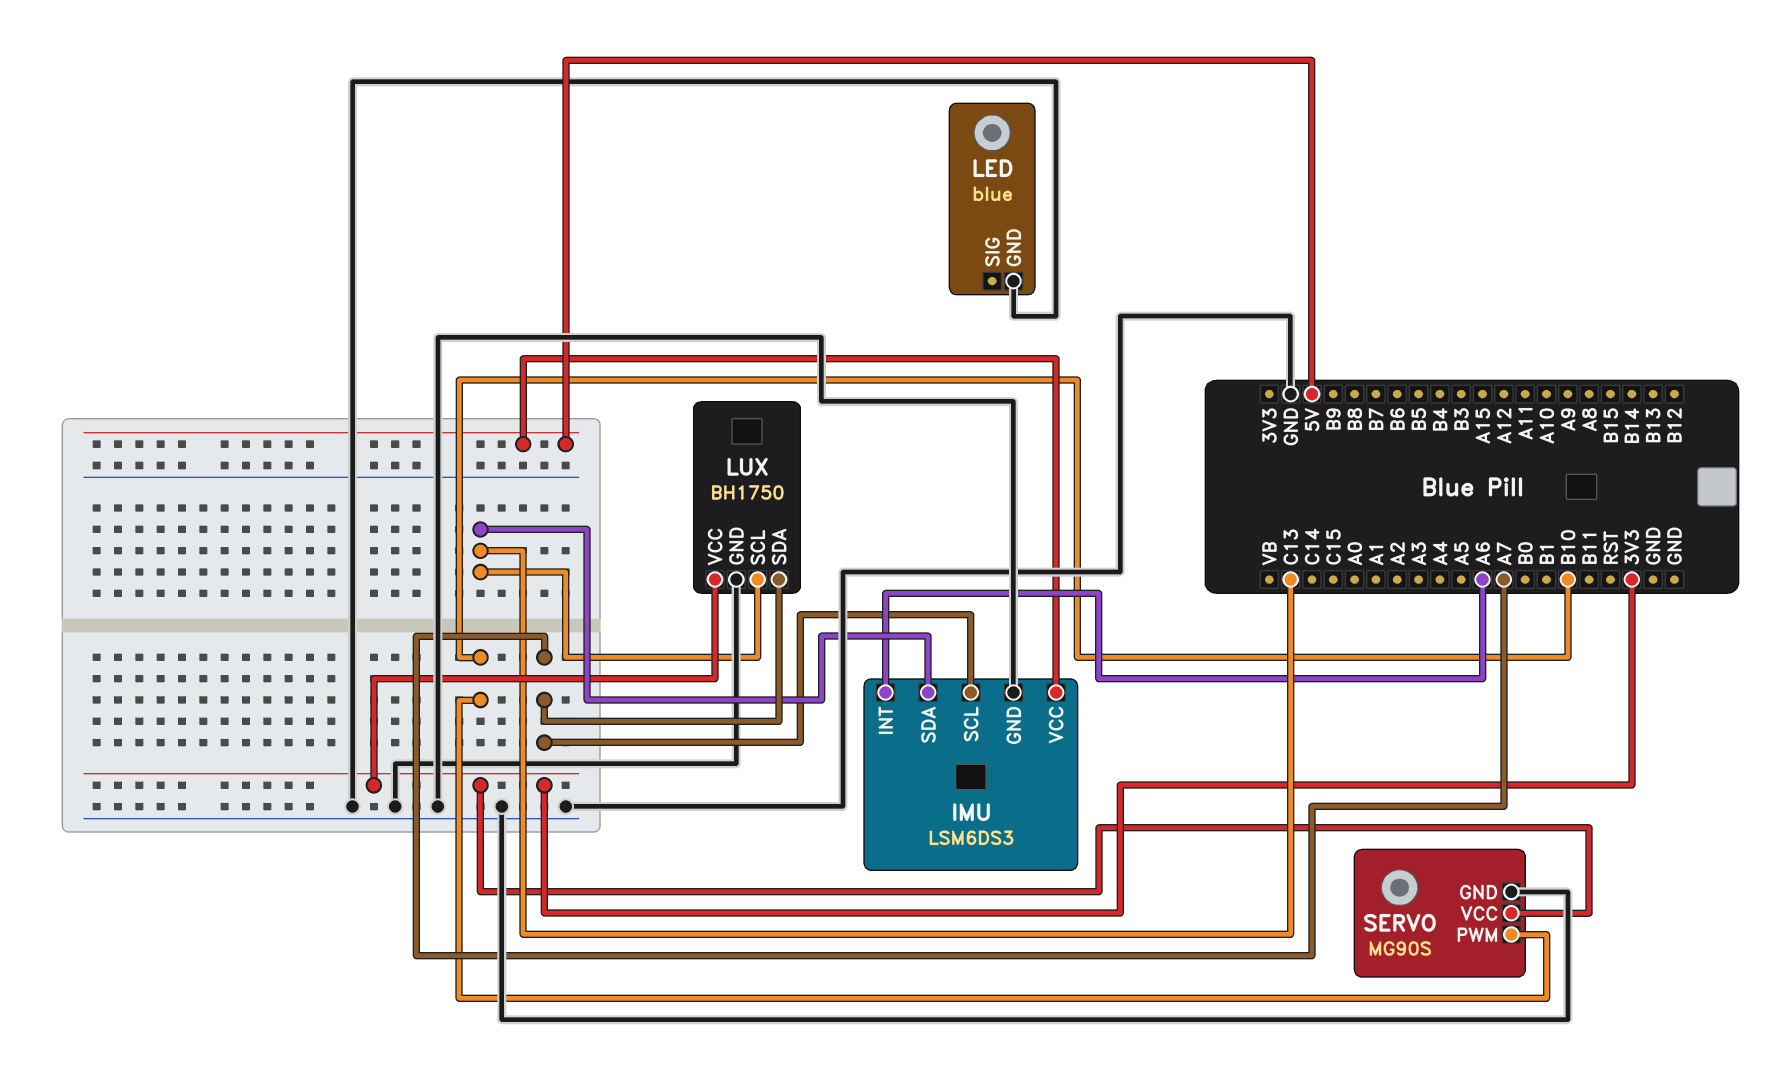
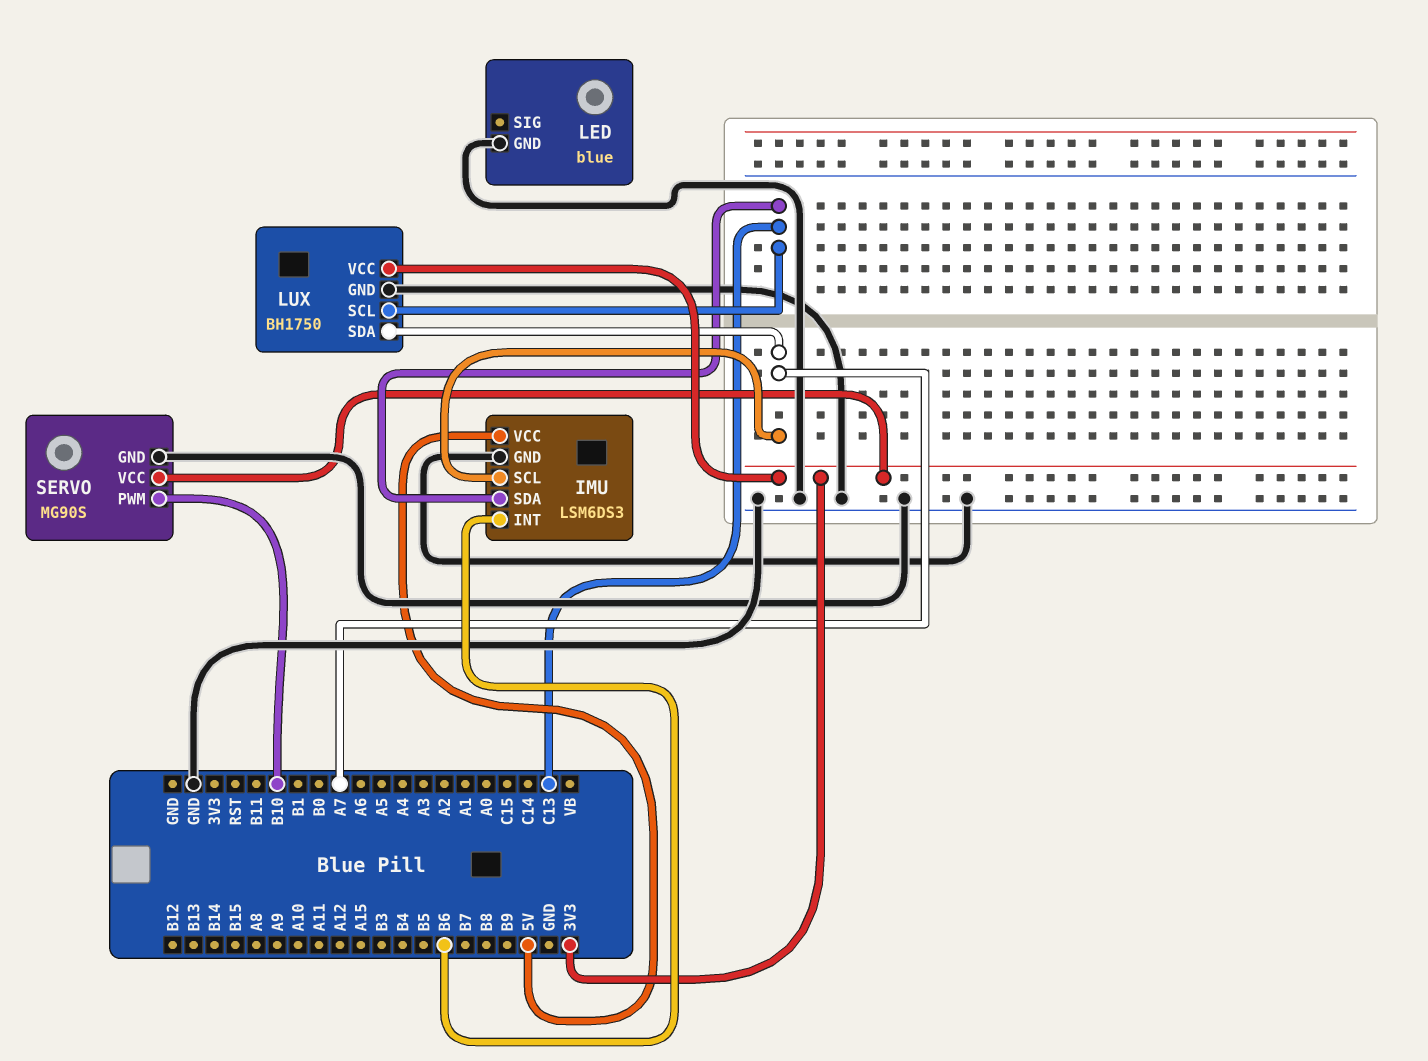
IMU pin INT: A6 -> B6

